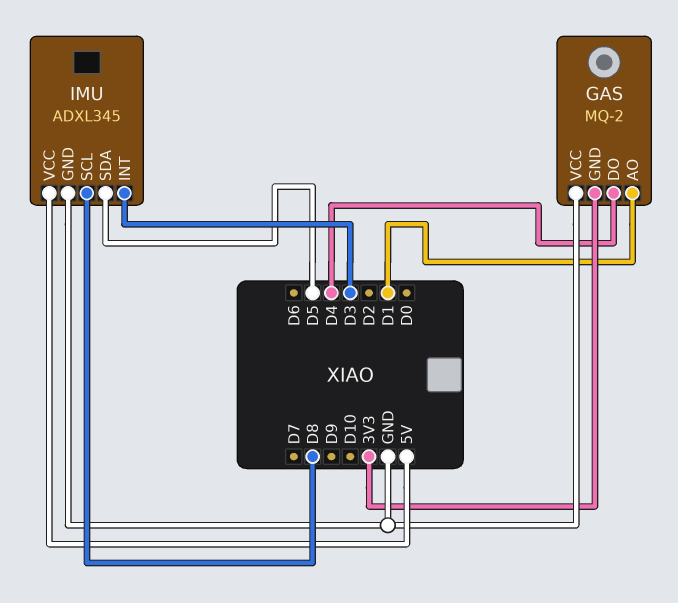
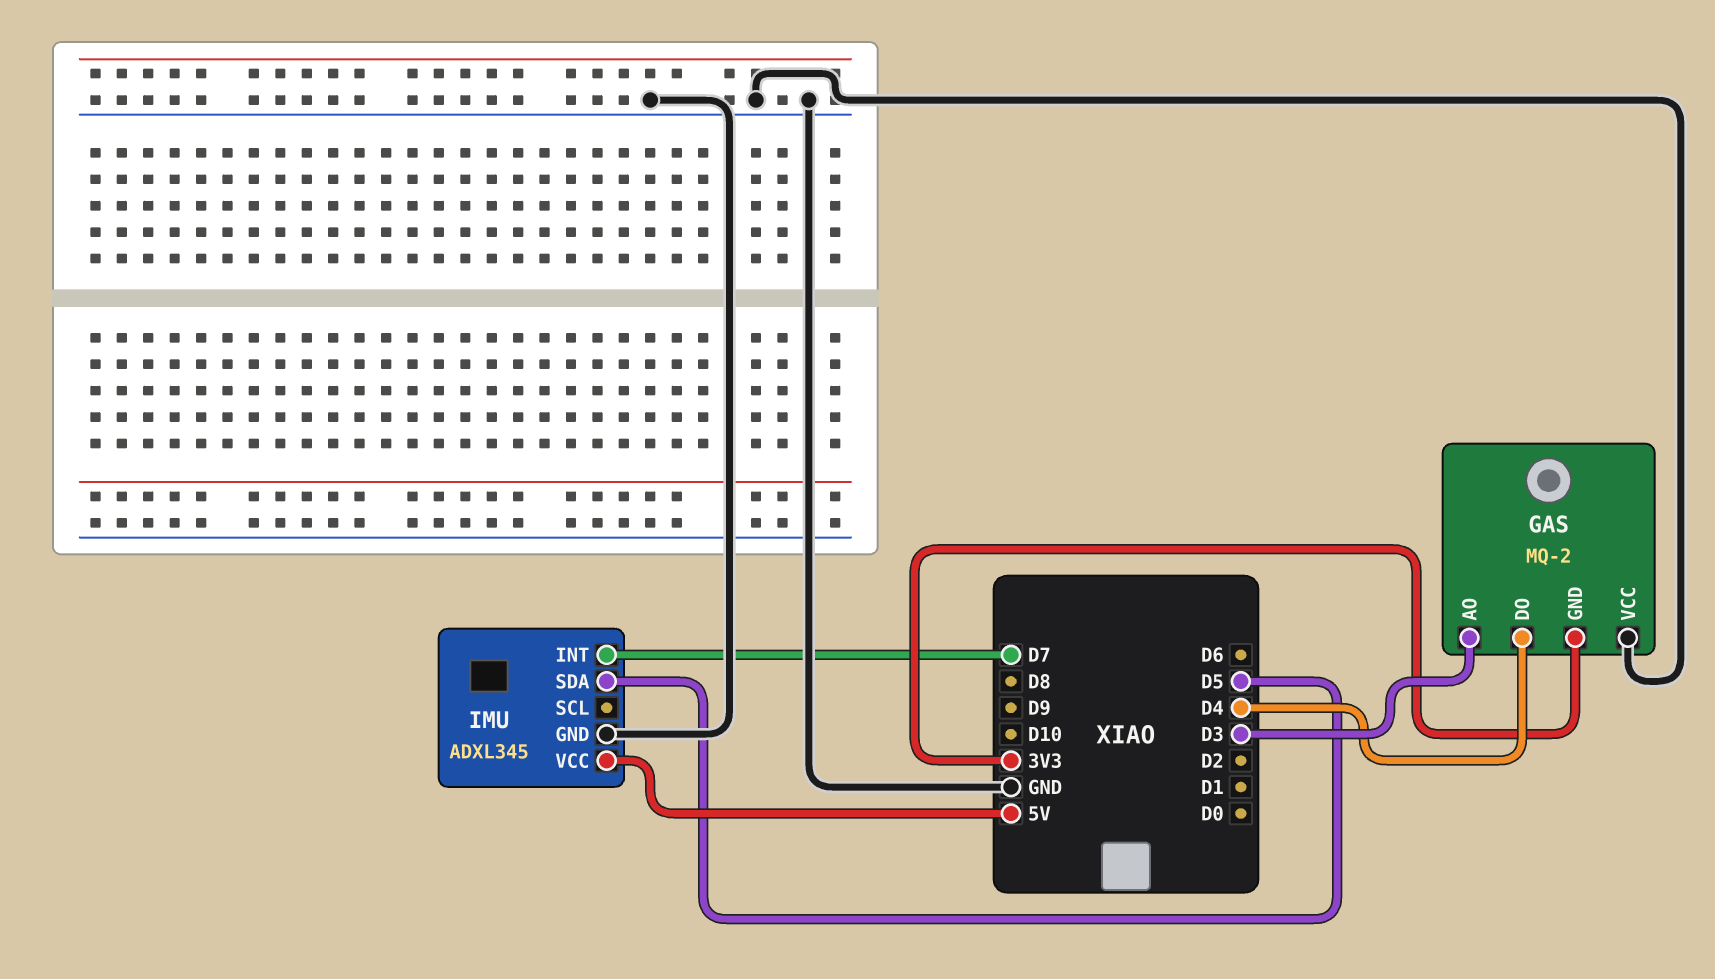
GAS pin AO: D1 -> D3
IMU pin INT: D3 -> D7
IMU pin SCL: D8 -> none

